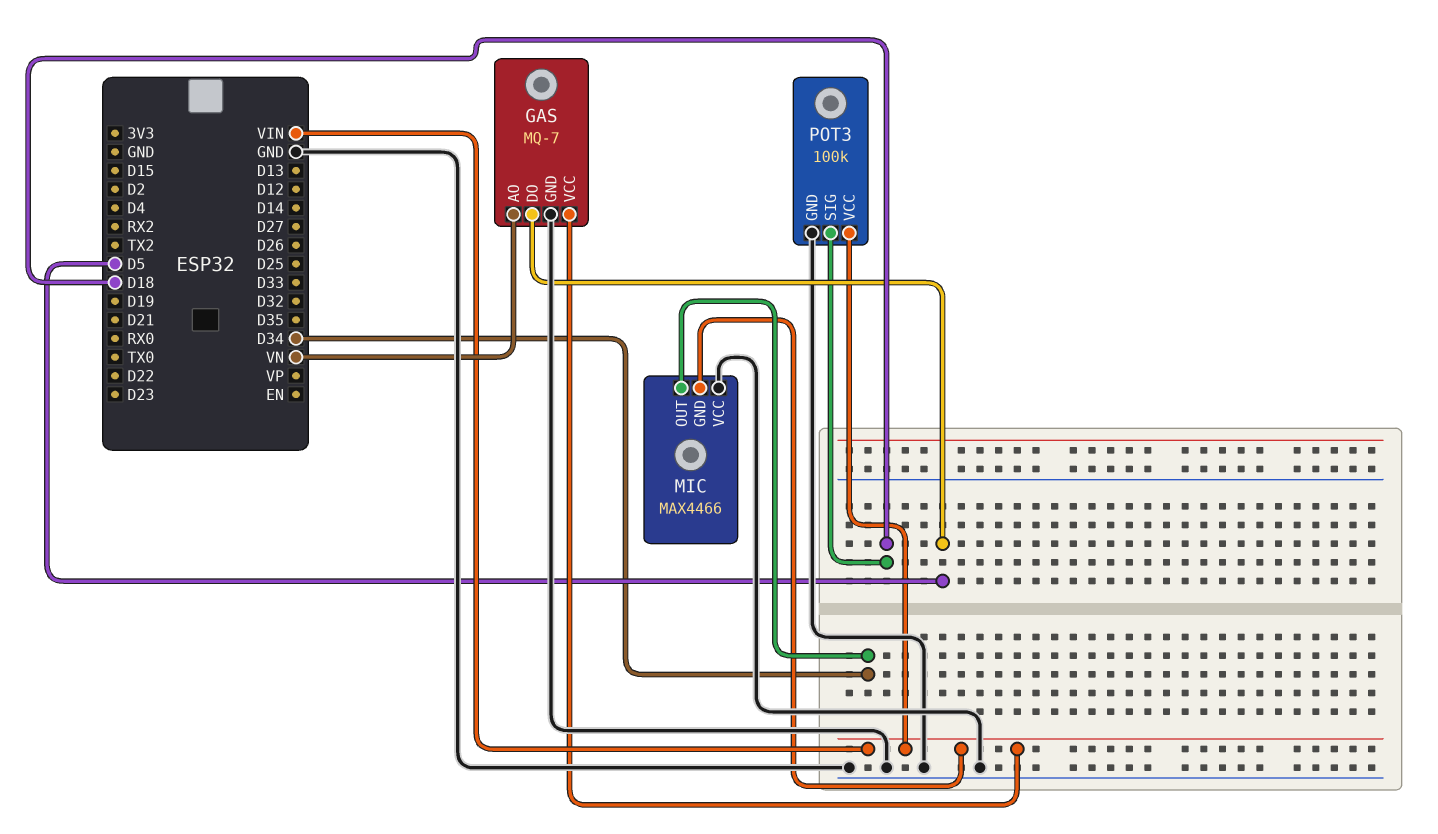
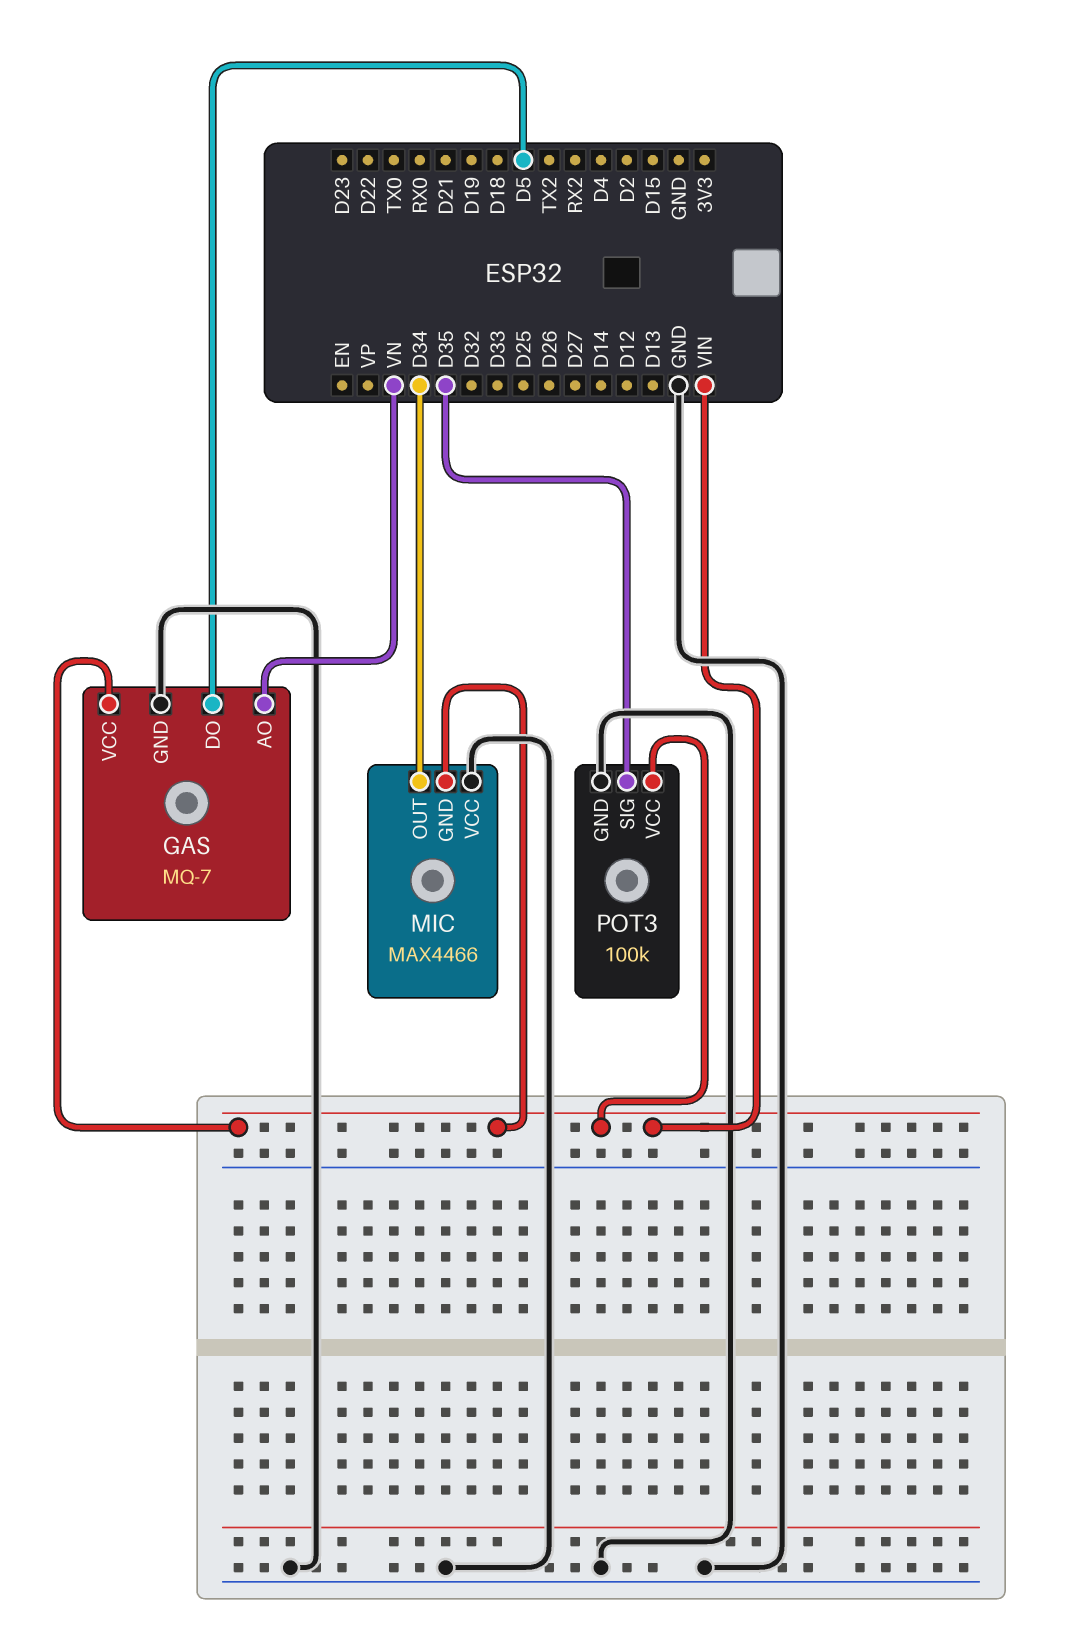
POT3 pin SIG: D18 -> D35

